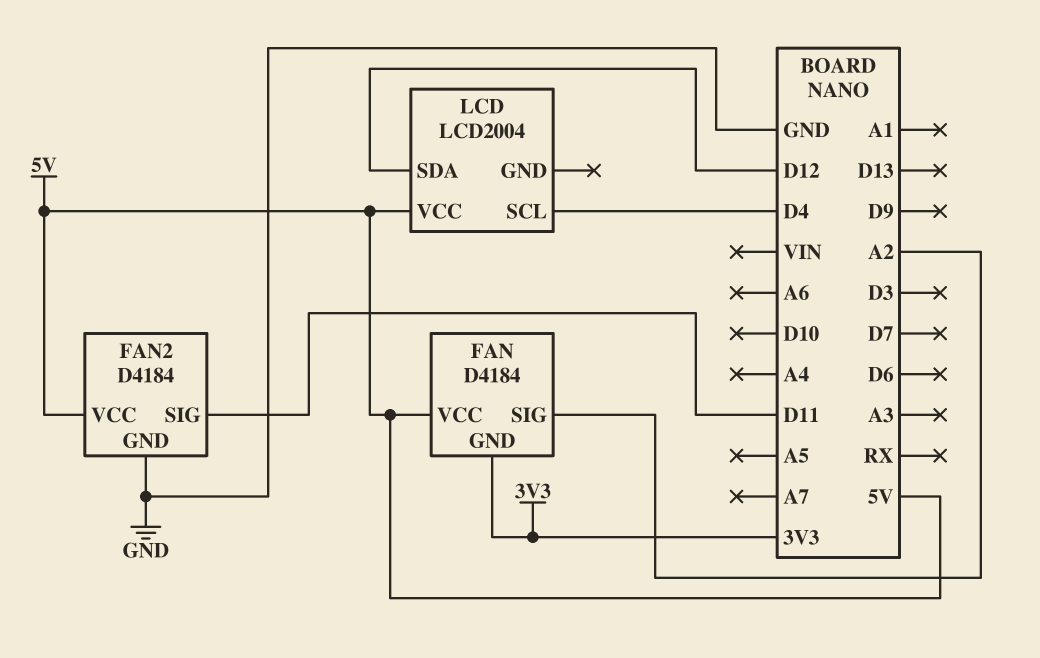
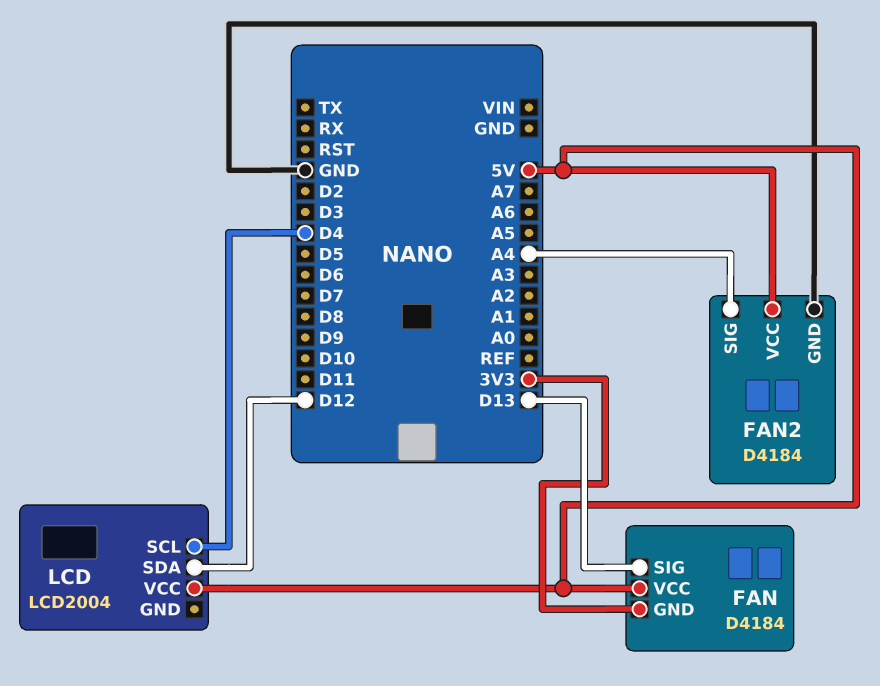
FAN pin SIG: A2 -> D13
FAN2 pin SIG: D11 -> A4

